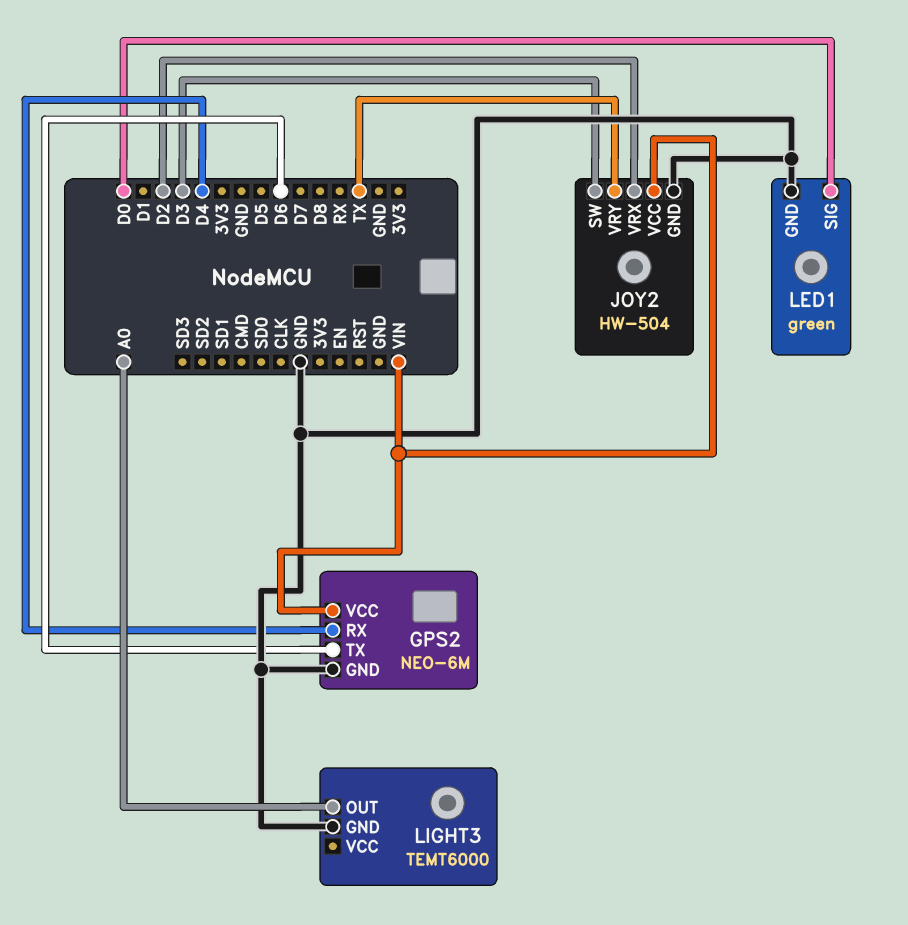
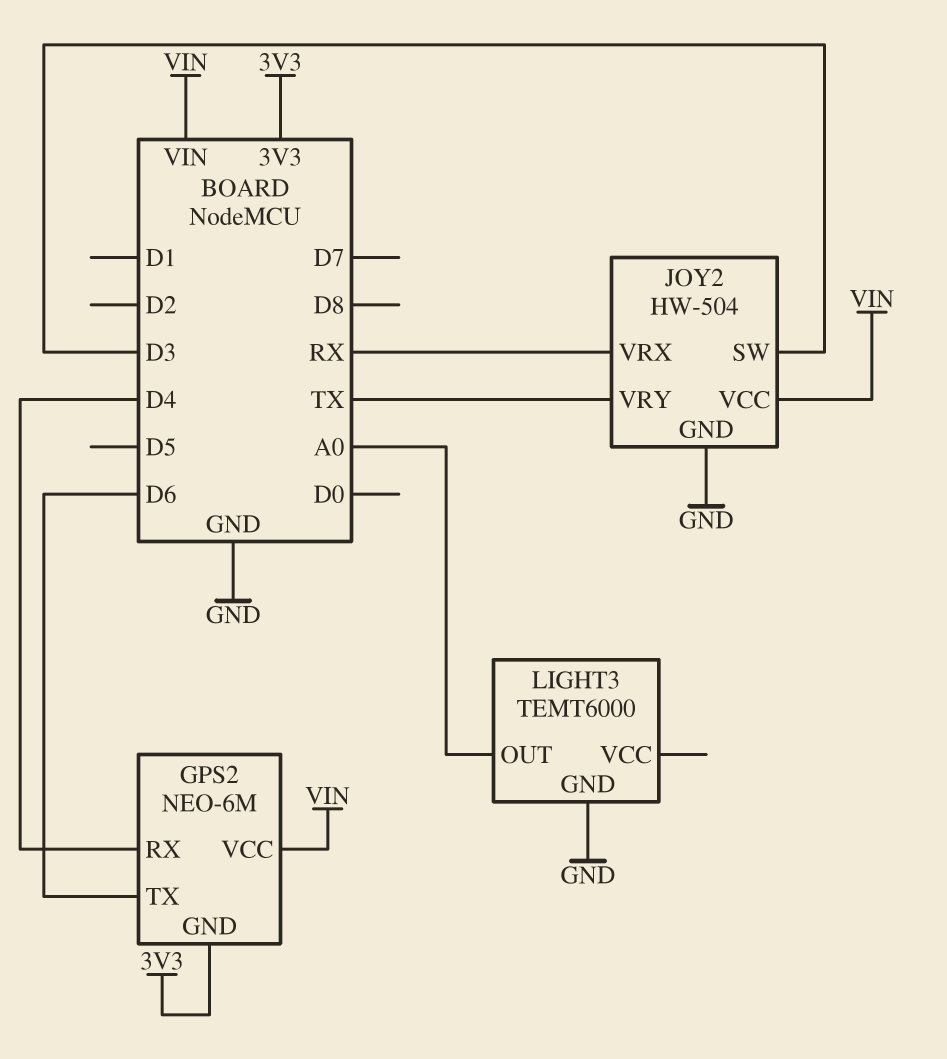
GPS2 pin GND: GND -> 3V3
JOY2 pin VRX: D2 -> RX
LED1: green -> none
LED1 pin GND: GND -> none
LED1 pin SIG: D0 -> none

